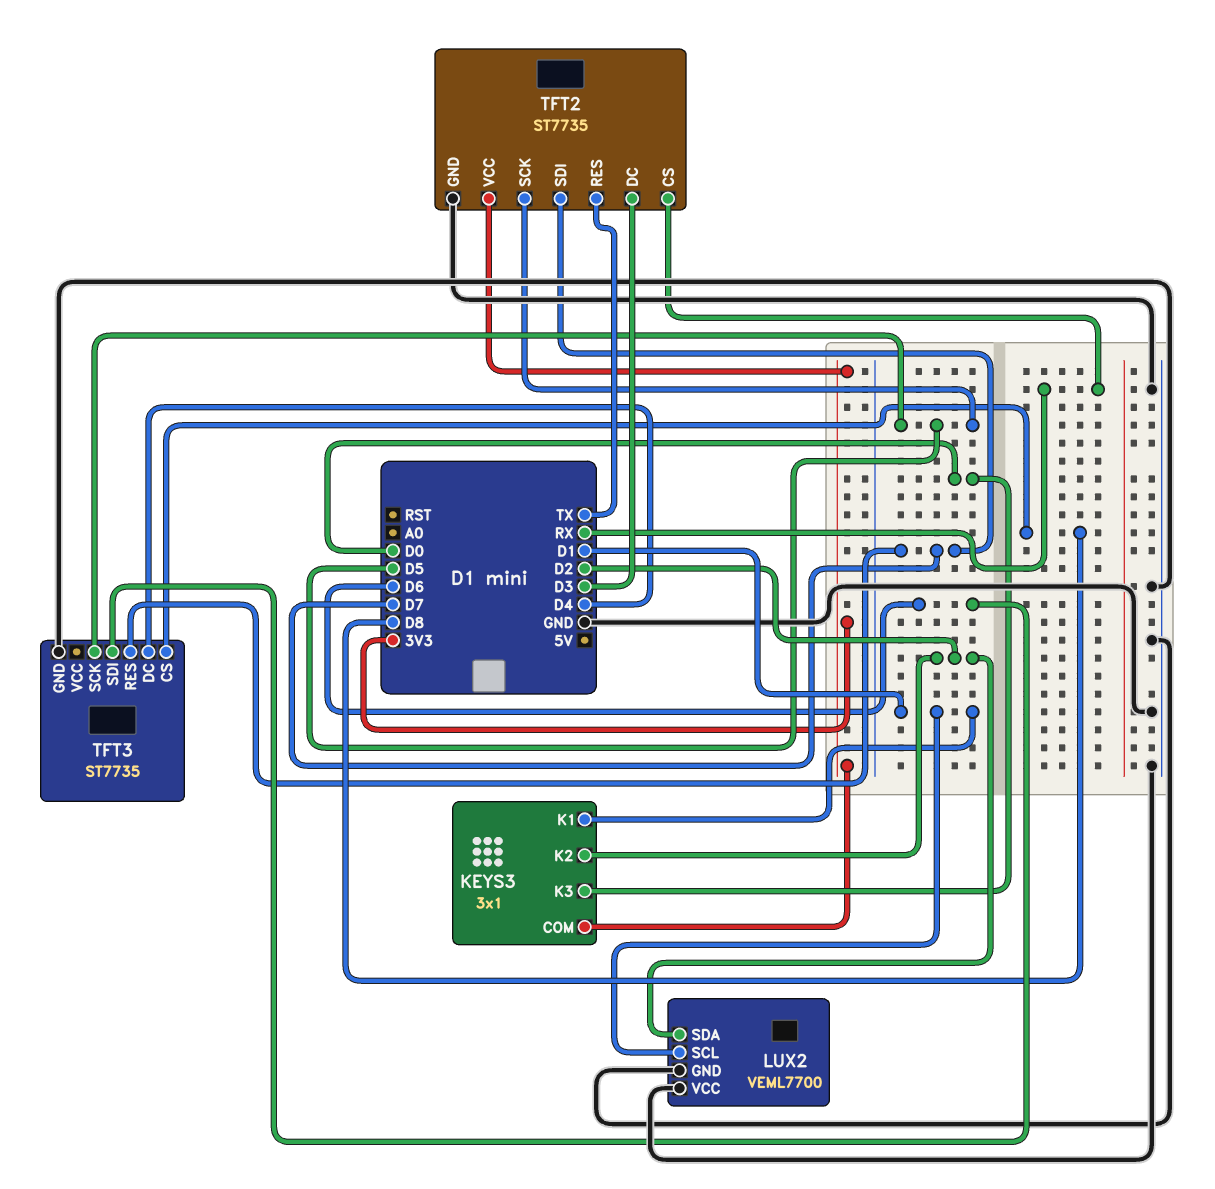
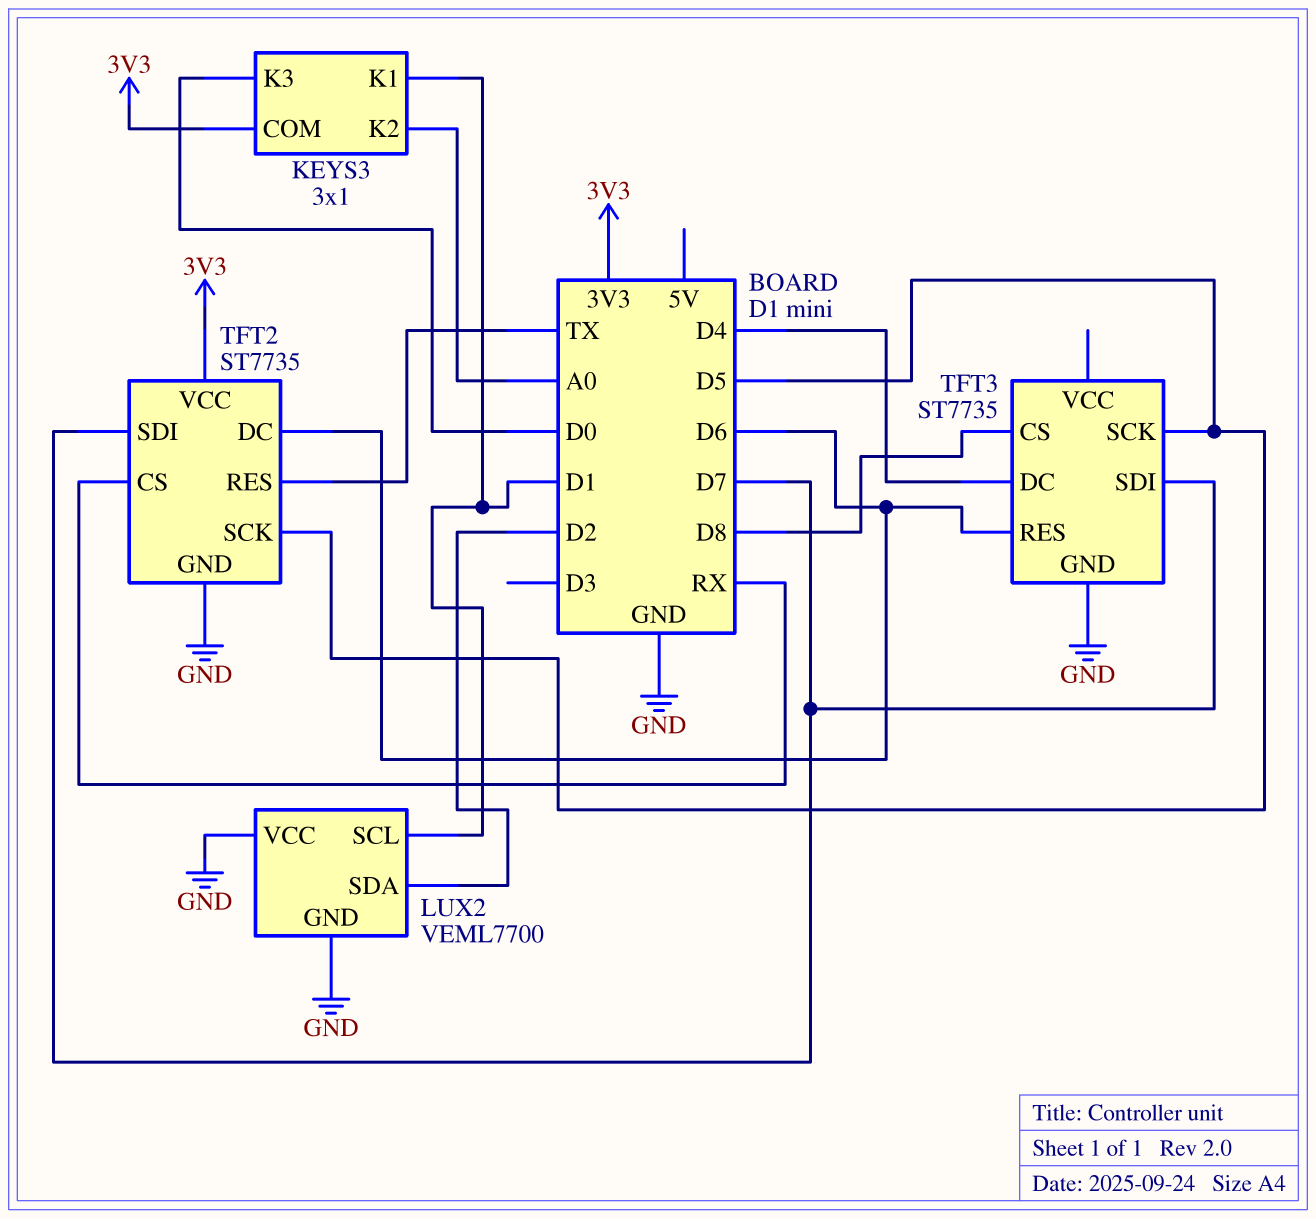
KEYS3 pin K2: D2 -> A0
TFT2 pin DC: D3 -> D6
TFT3 pin RES: D7 -> D6
TFT3 pin SDI: D6 -> D7

